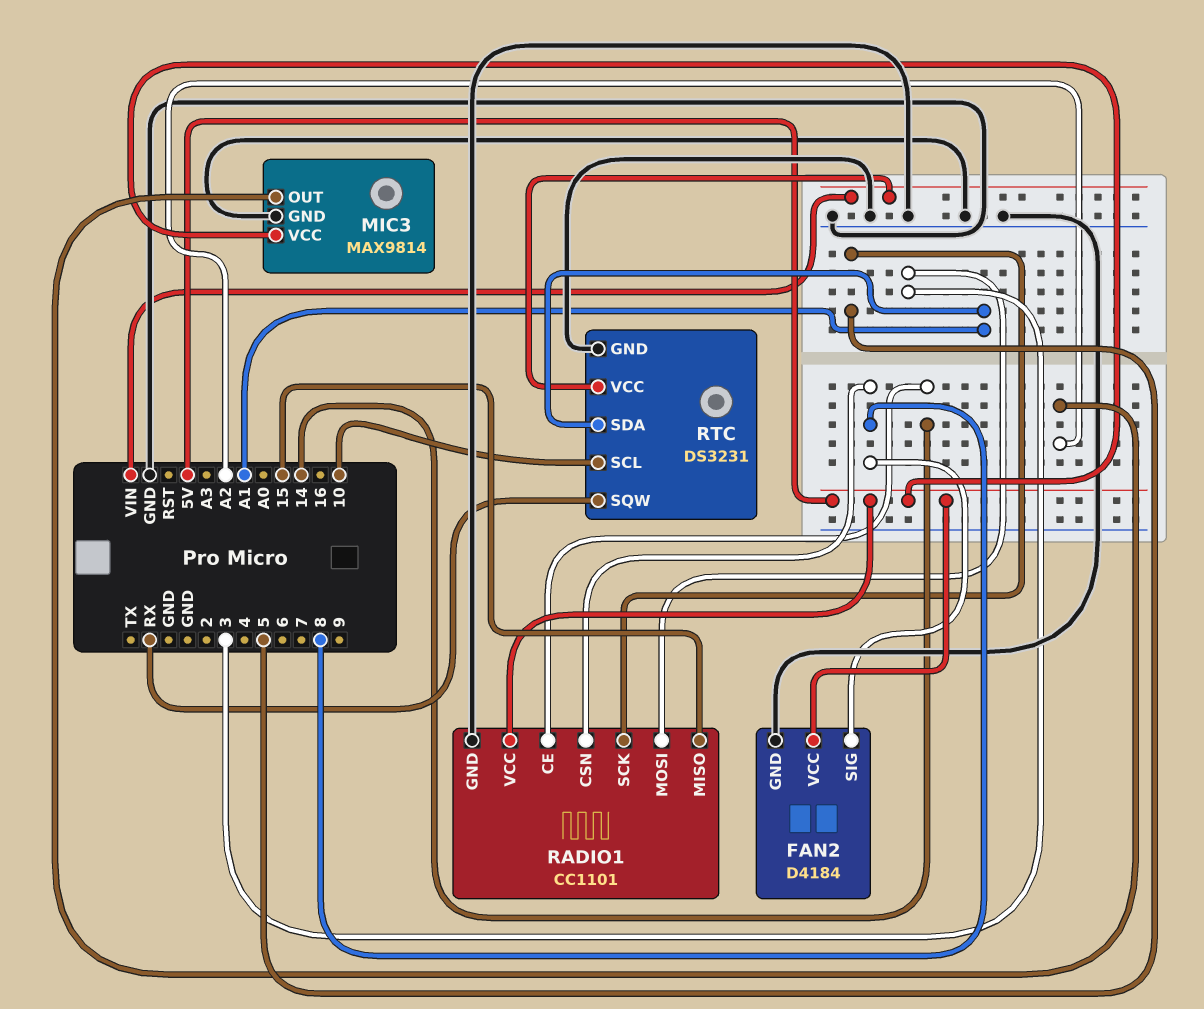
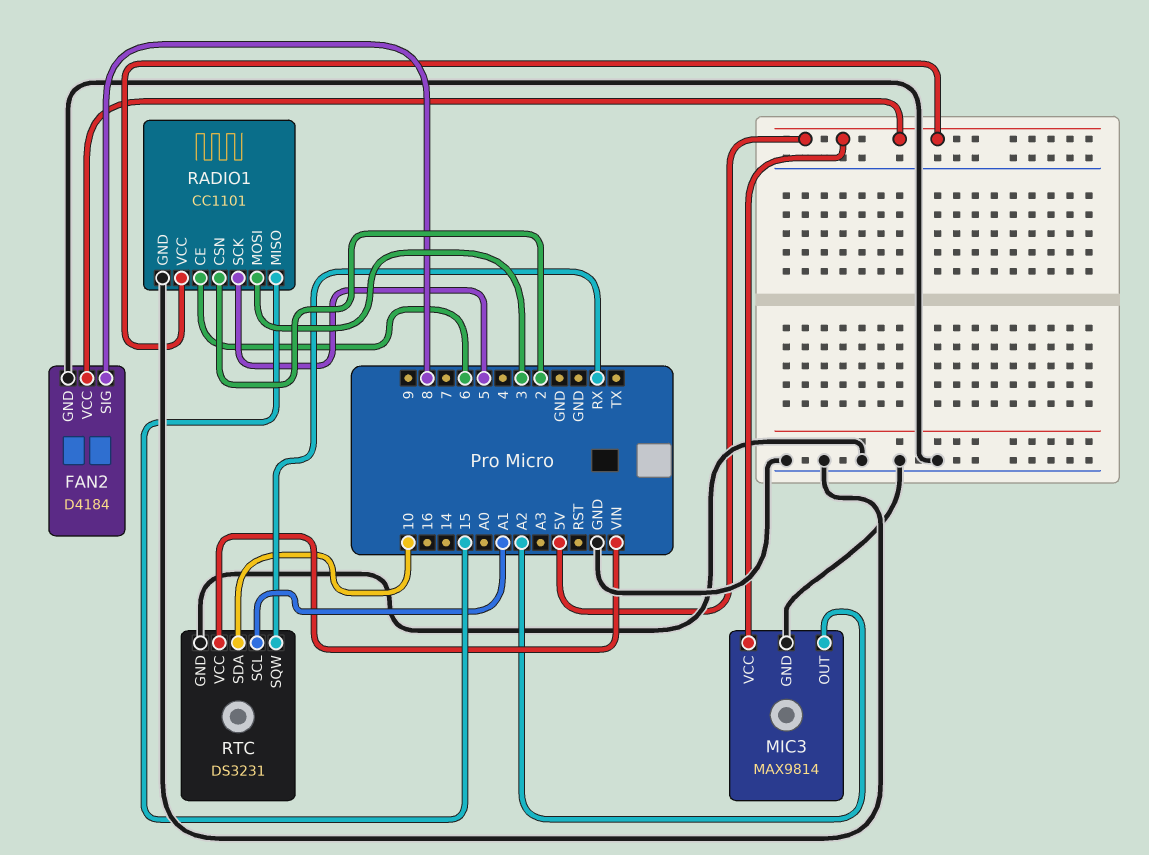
RADIO1 pin CE: 14 -> 6
RADIO1 pin CSN: 8 -> 2
RTC pin SCL: 10 -> A1
RTC pin SDA: A1 -> 10

